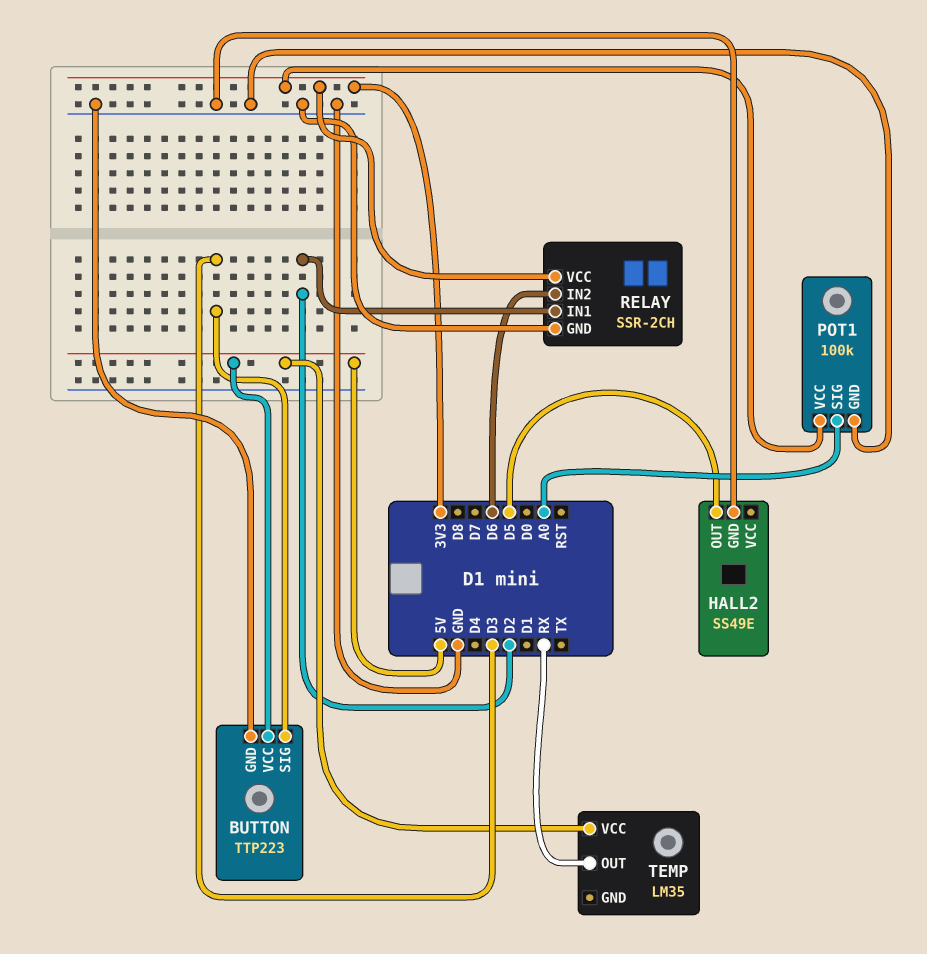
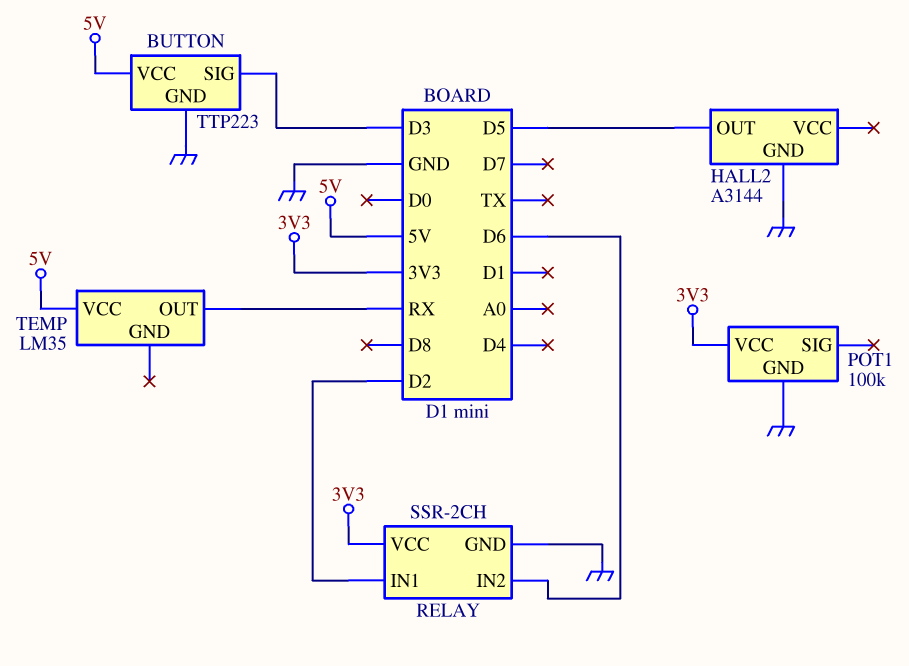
HALL2: SS49E -> A3144
POT1 pin SIG: A0 -> none

